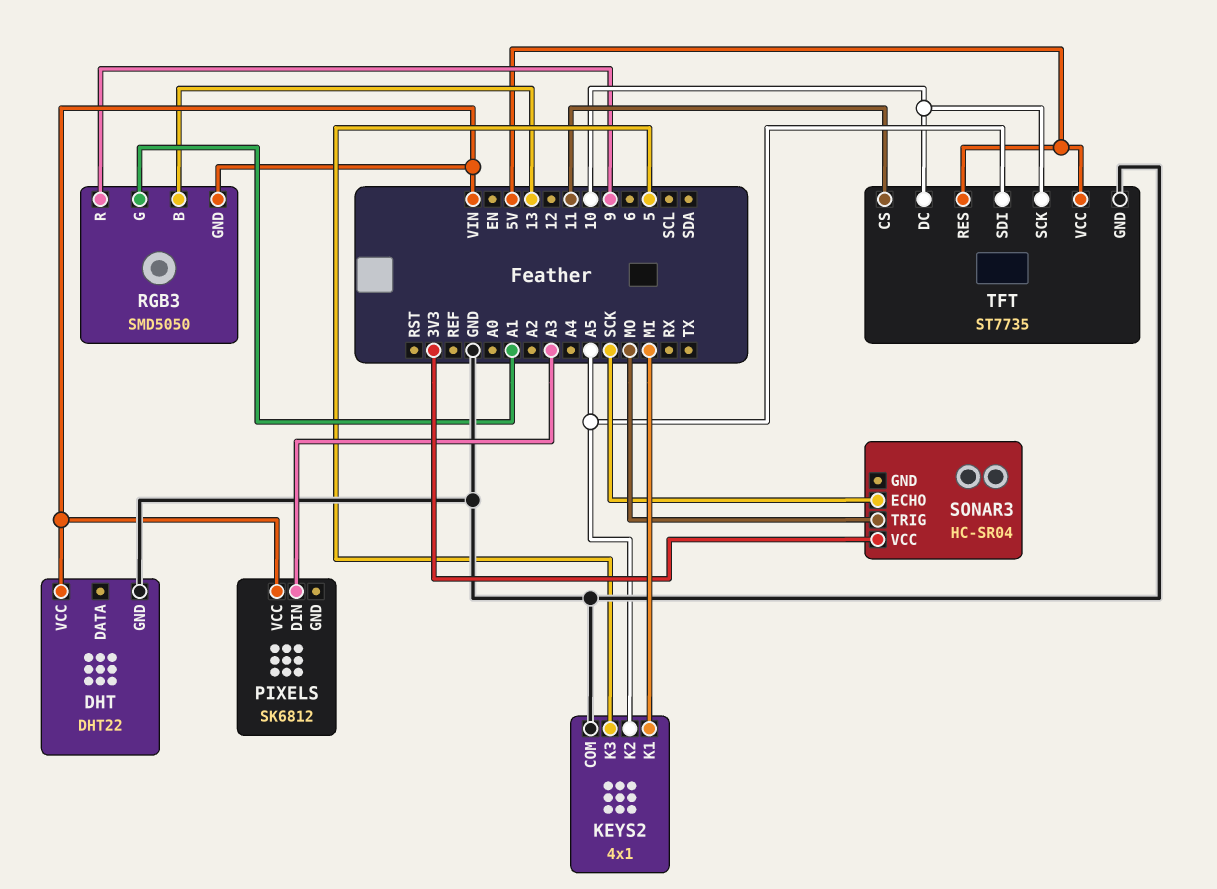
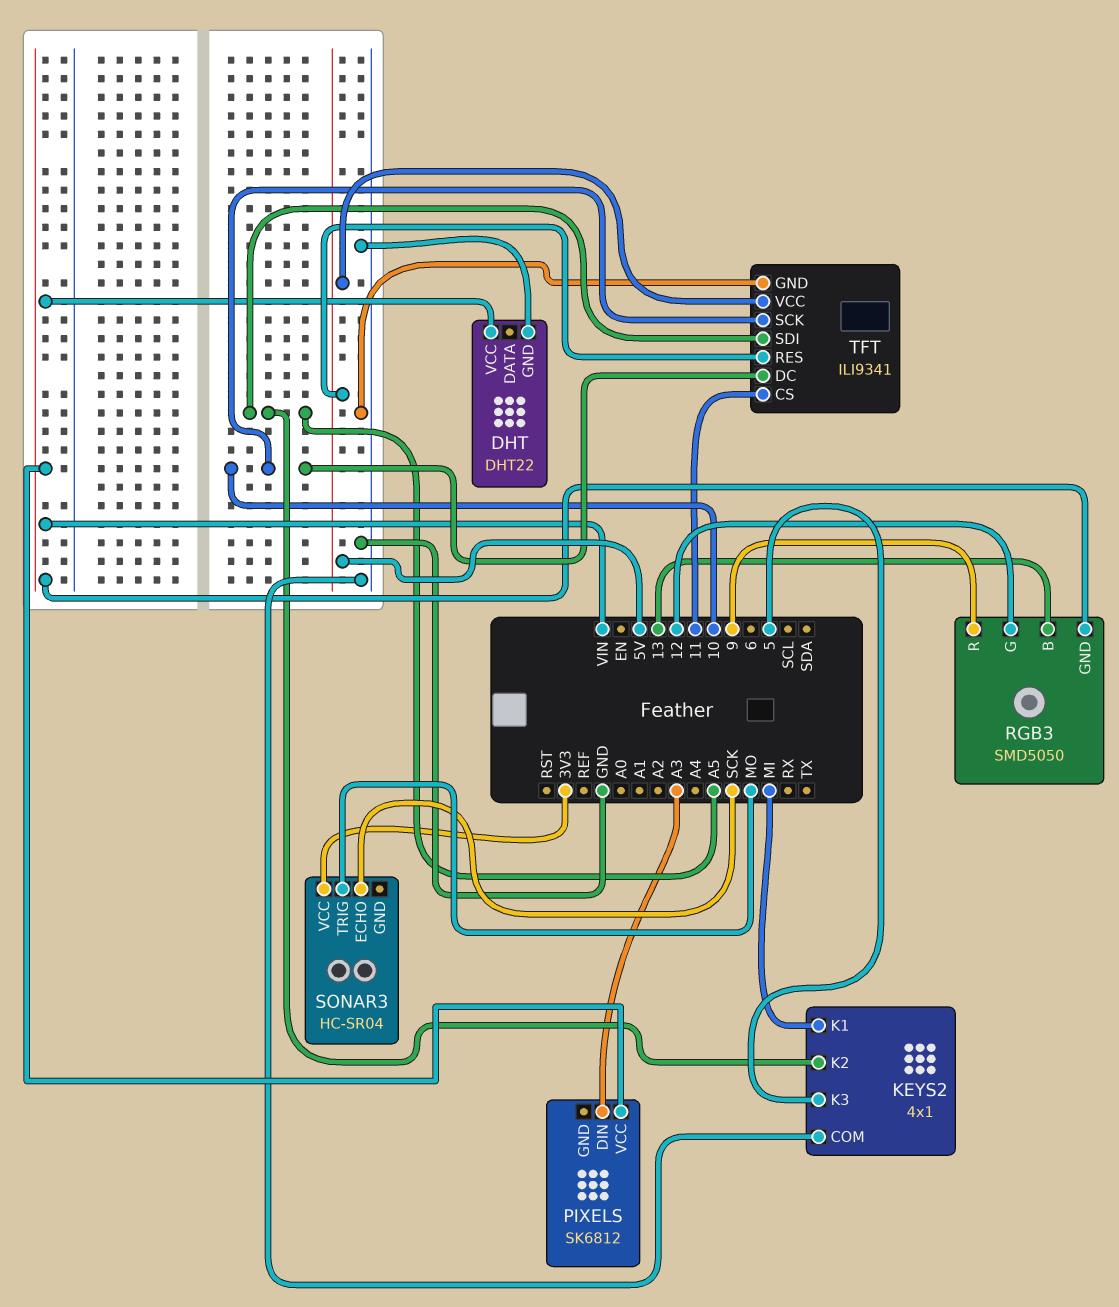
RGB3 pin G: A1 -> 12
TFT: ST7735 -> ILI9341

